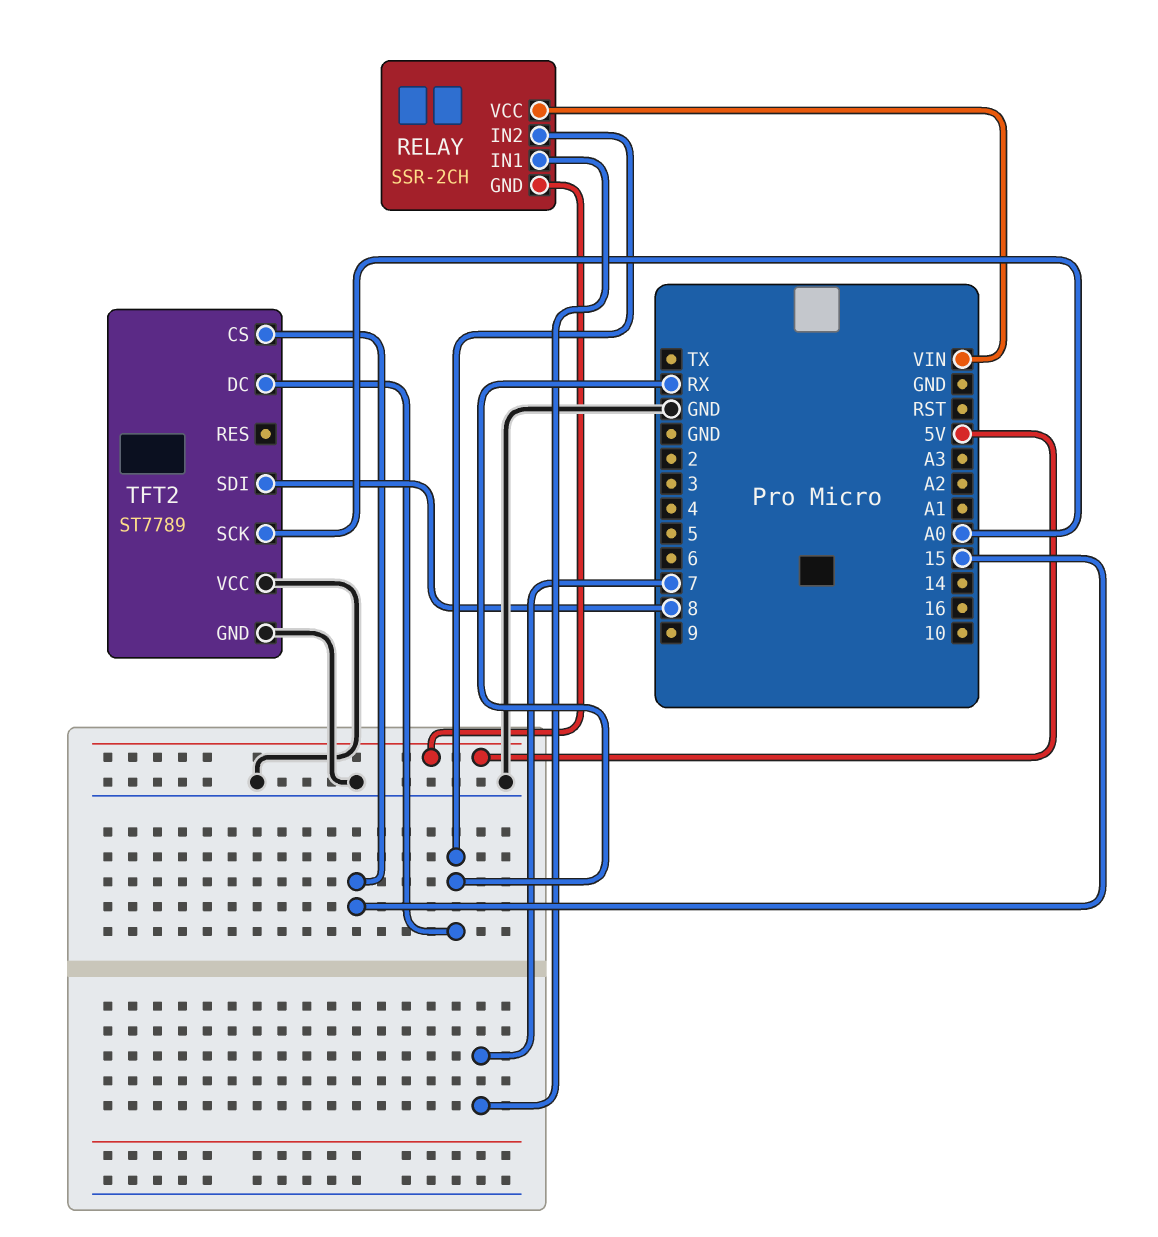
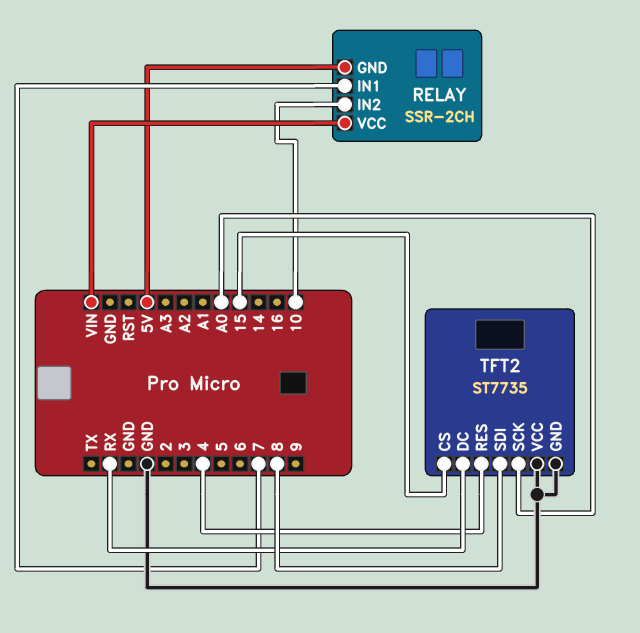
RELAY pin IN2: RX -> 10
TFT2: ST7789 -> ST7735
TFT2 pin RES: none -> 4

